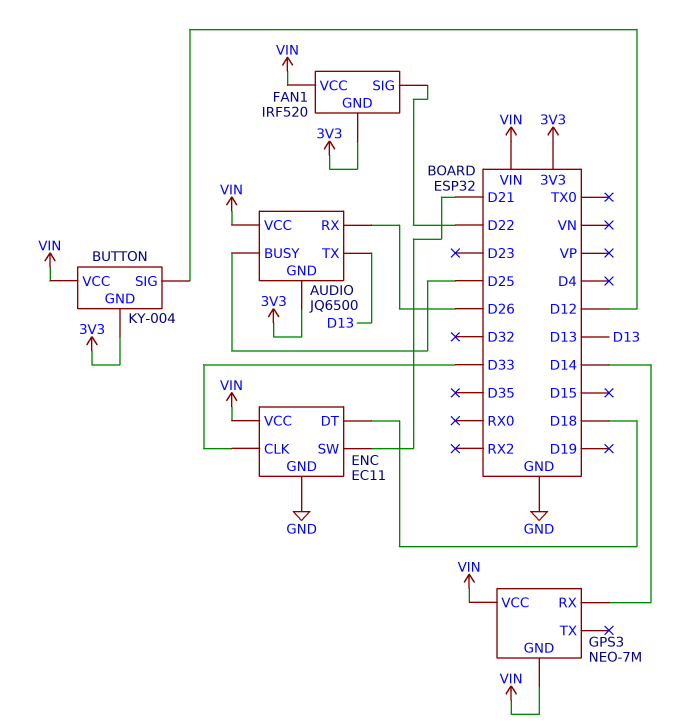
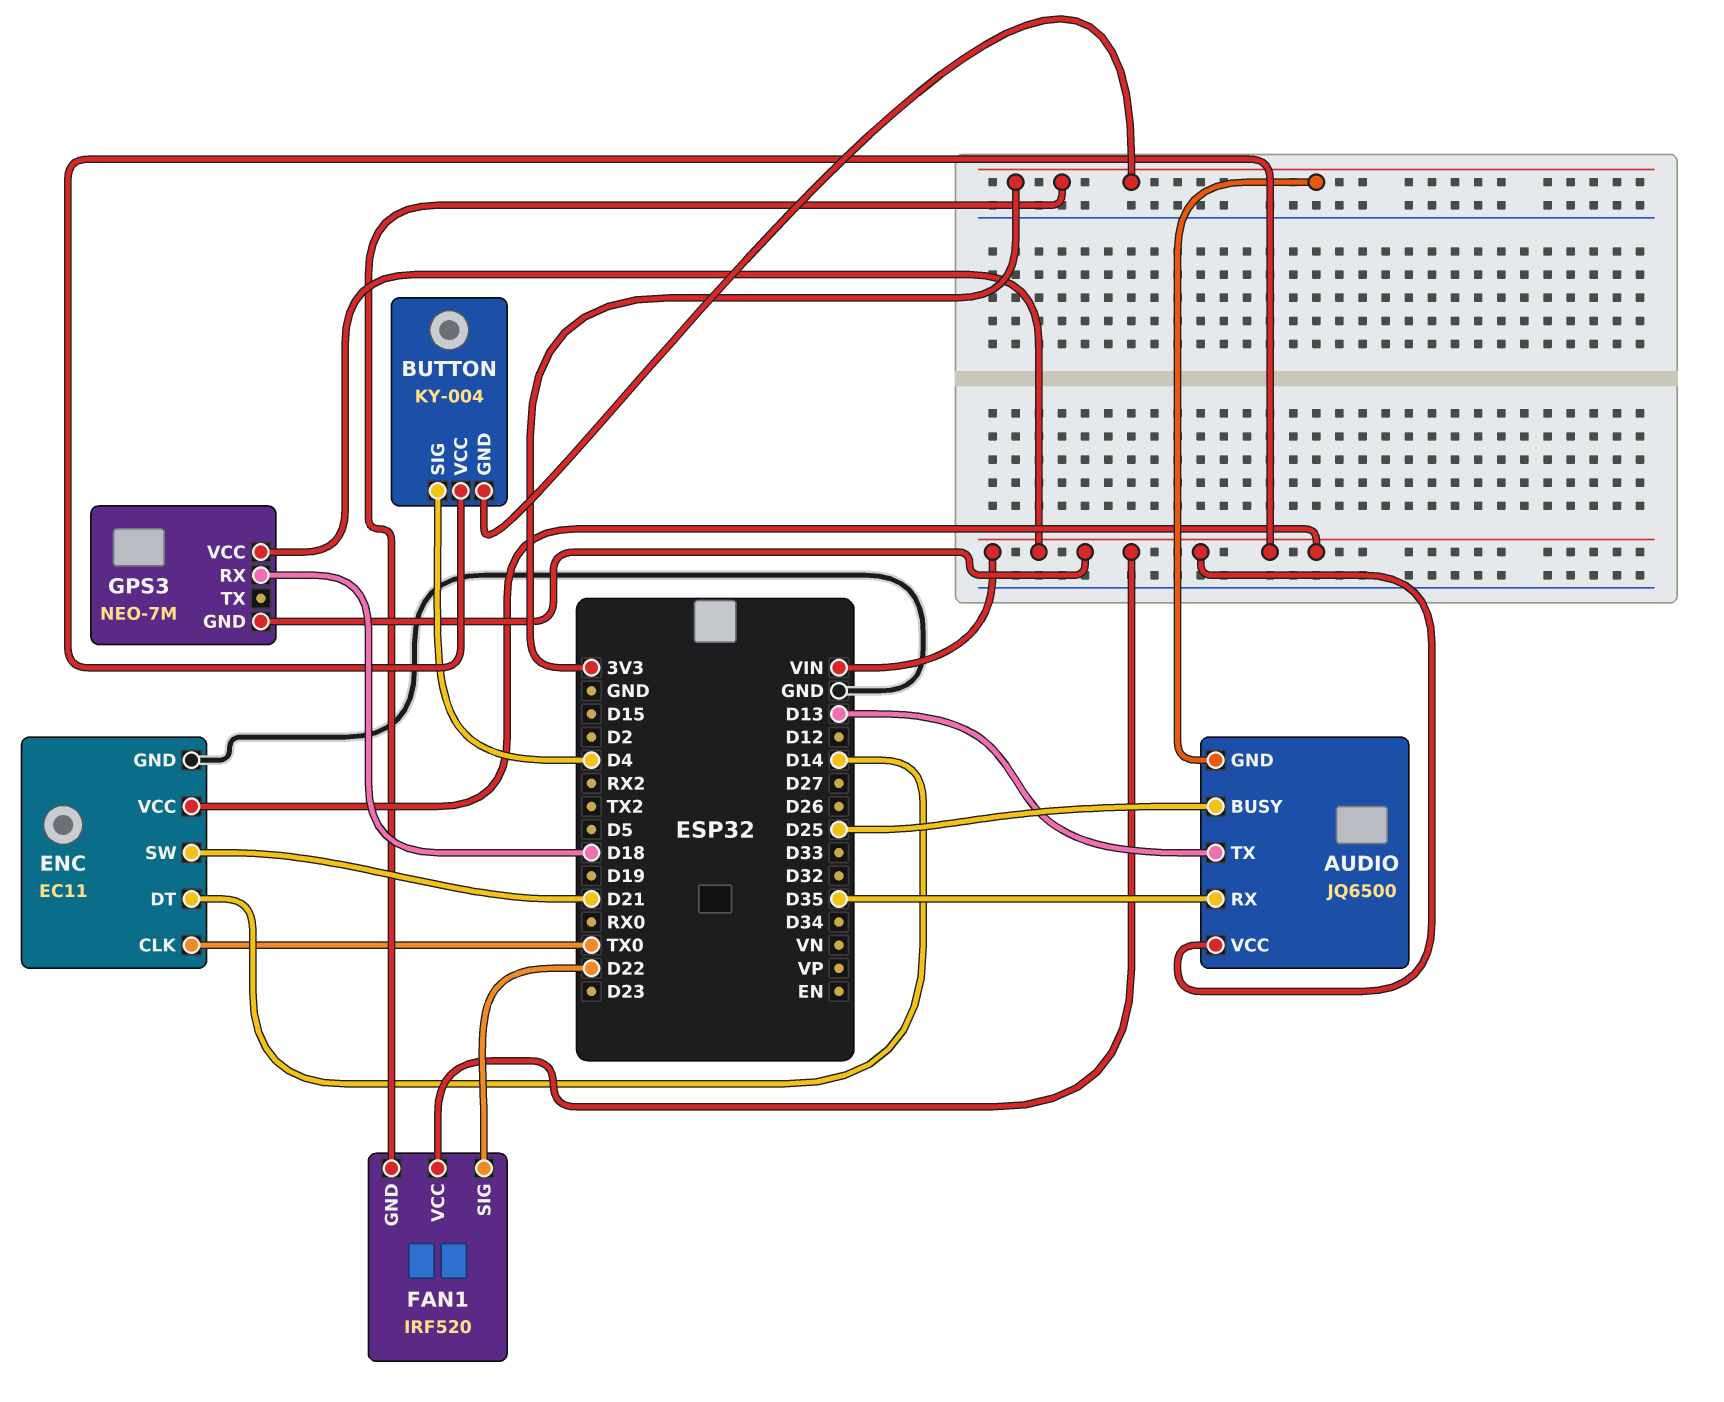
AUDIO pin RX: D26 -> D35
BUTTON pin SIG: D12 -> D4
ENC pin CLK: D33 -> TX0
ENC pin DT: D18 -> D14
GPS3 pin RX: D14 -> D18

